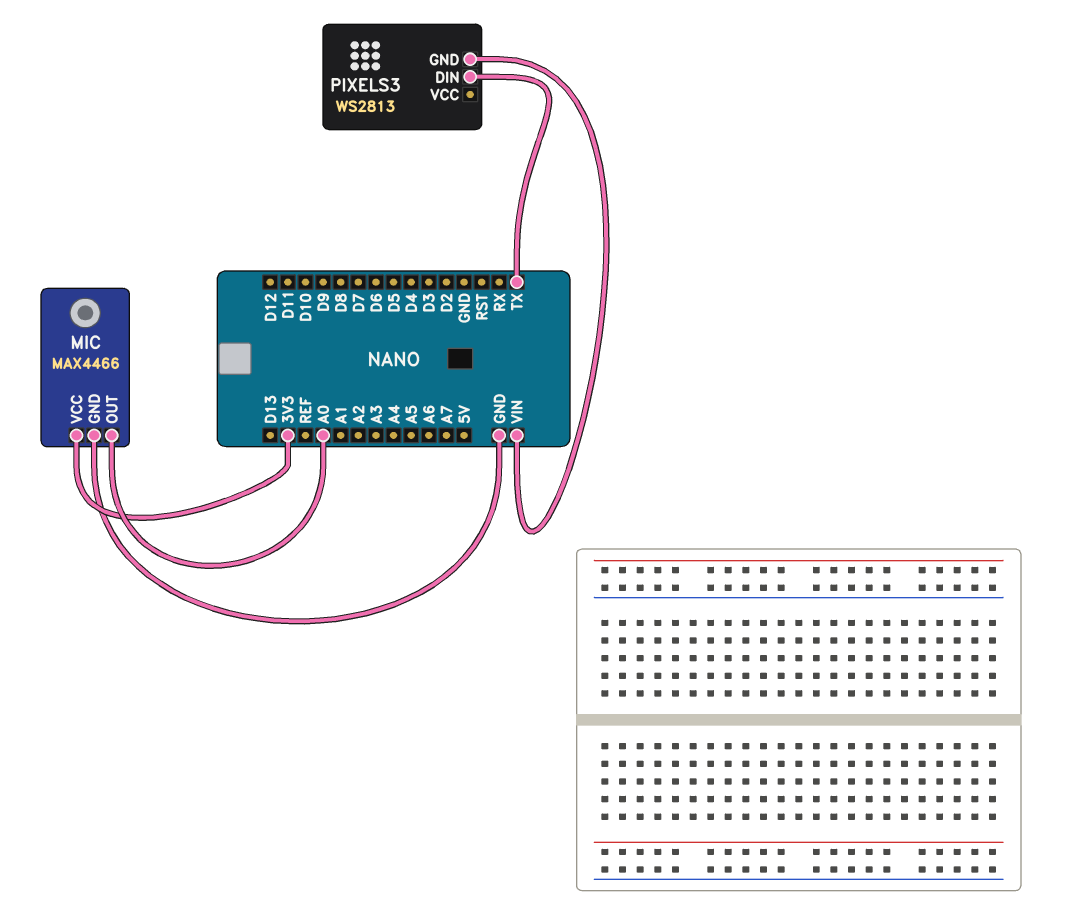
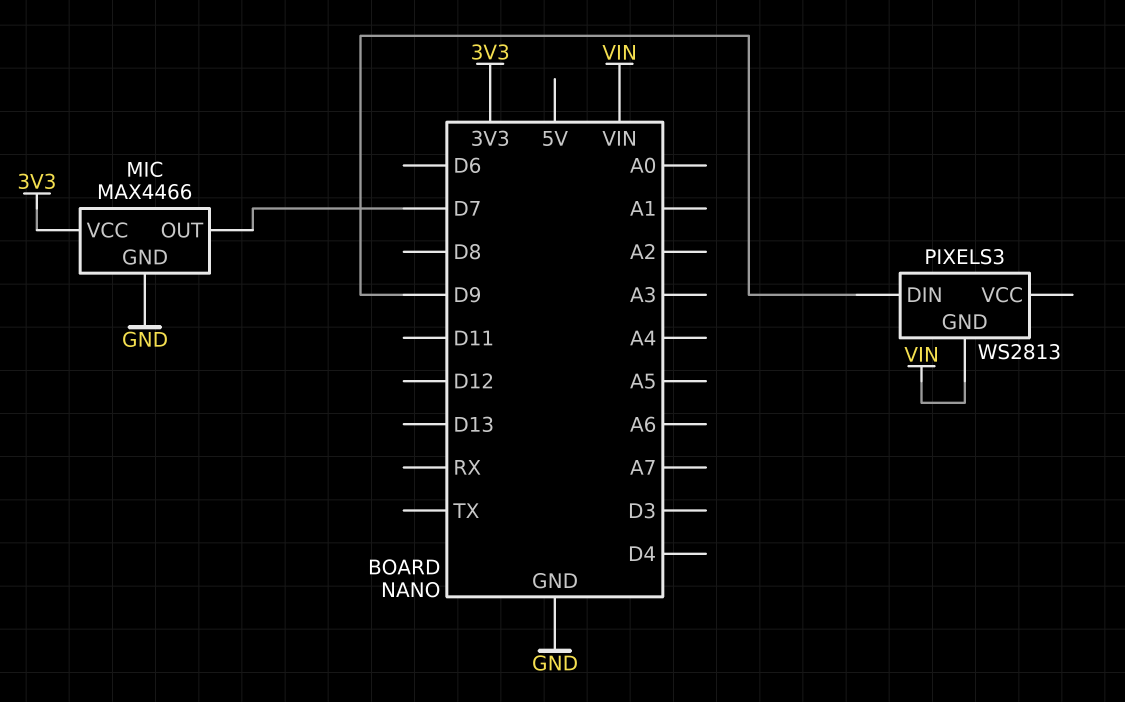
MIC pin OUT: A0 -> D7
PIXELS3 pin DIN: TX -> D9

